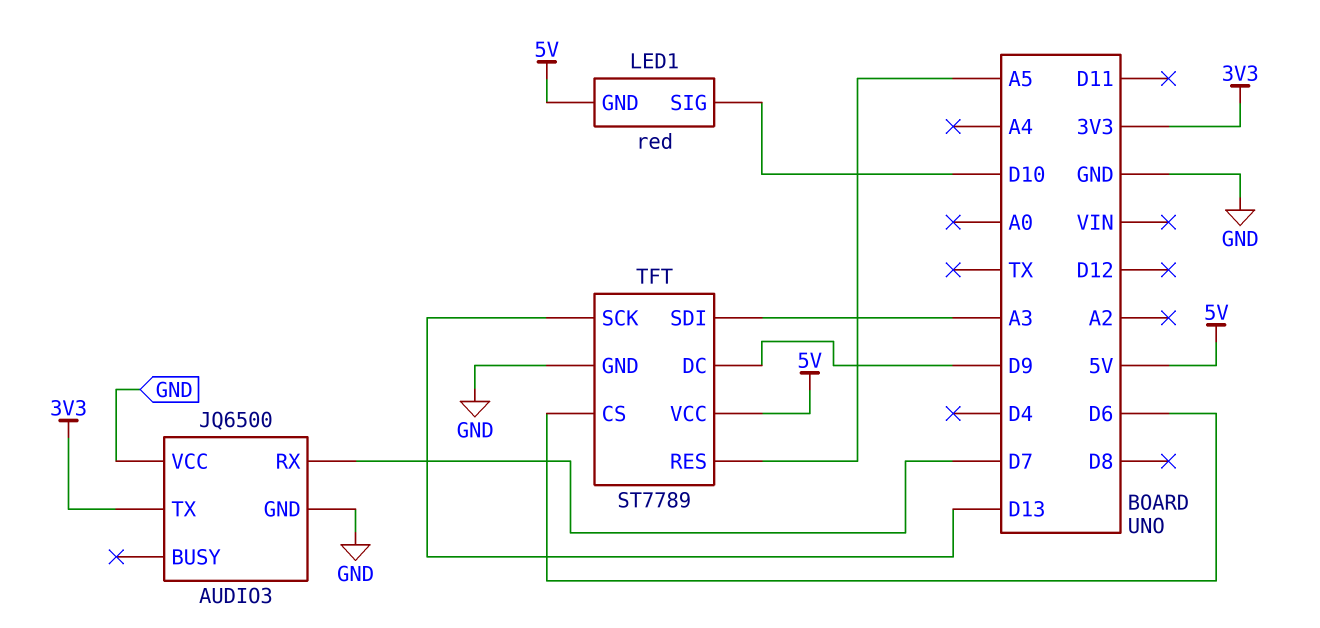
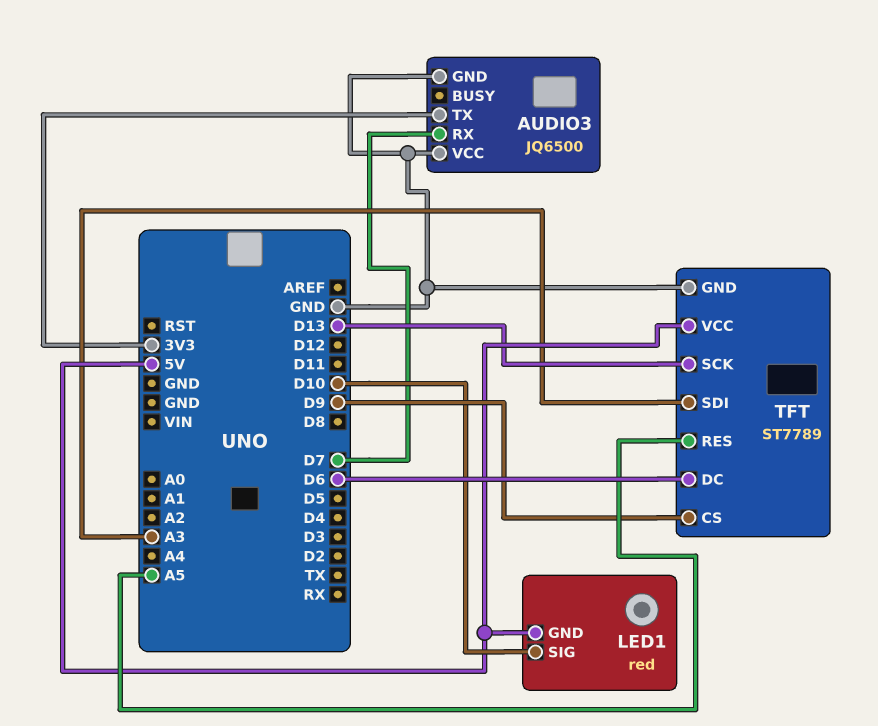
TFT pin CS: D6 -> D9
TFT pin DC: D9 -> D6

